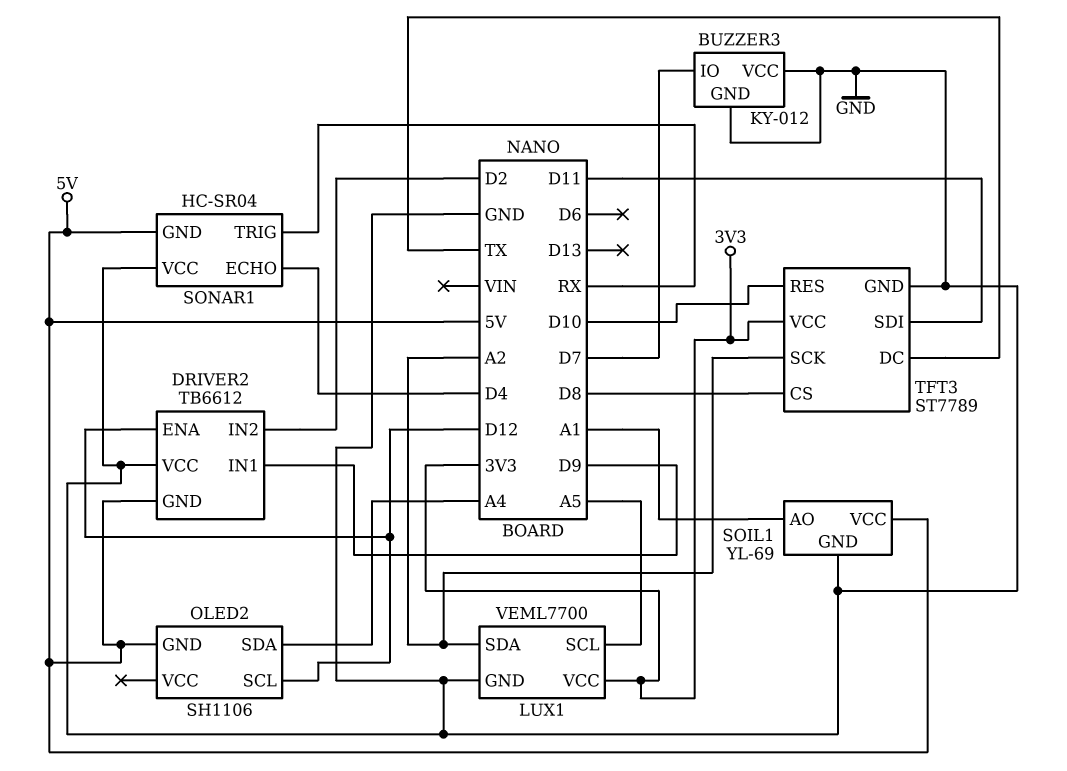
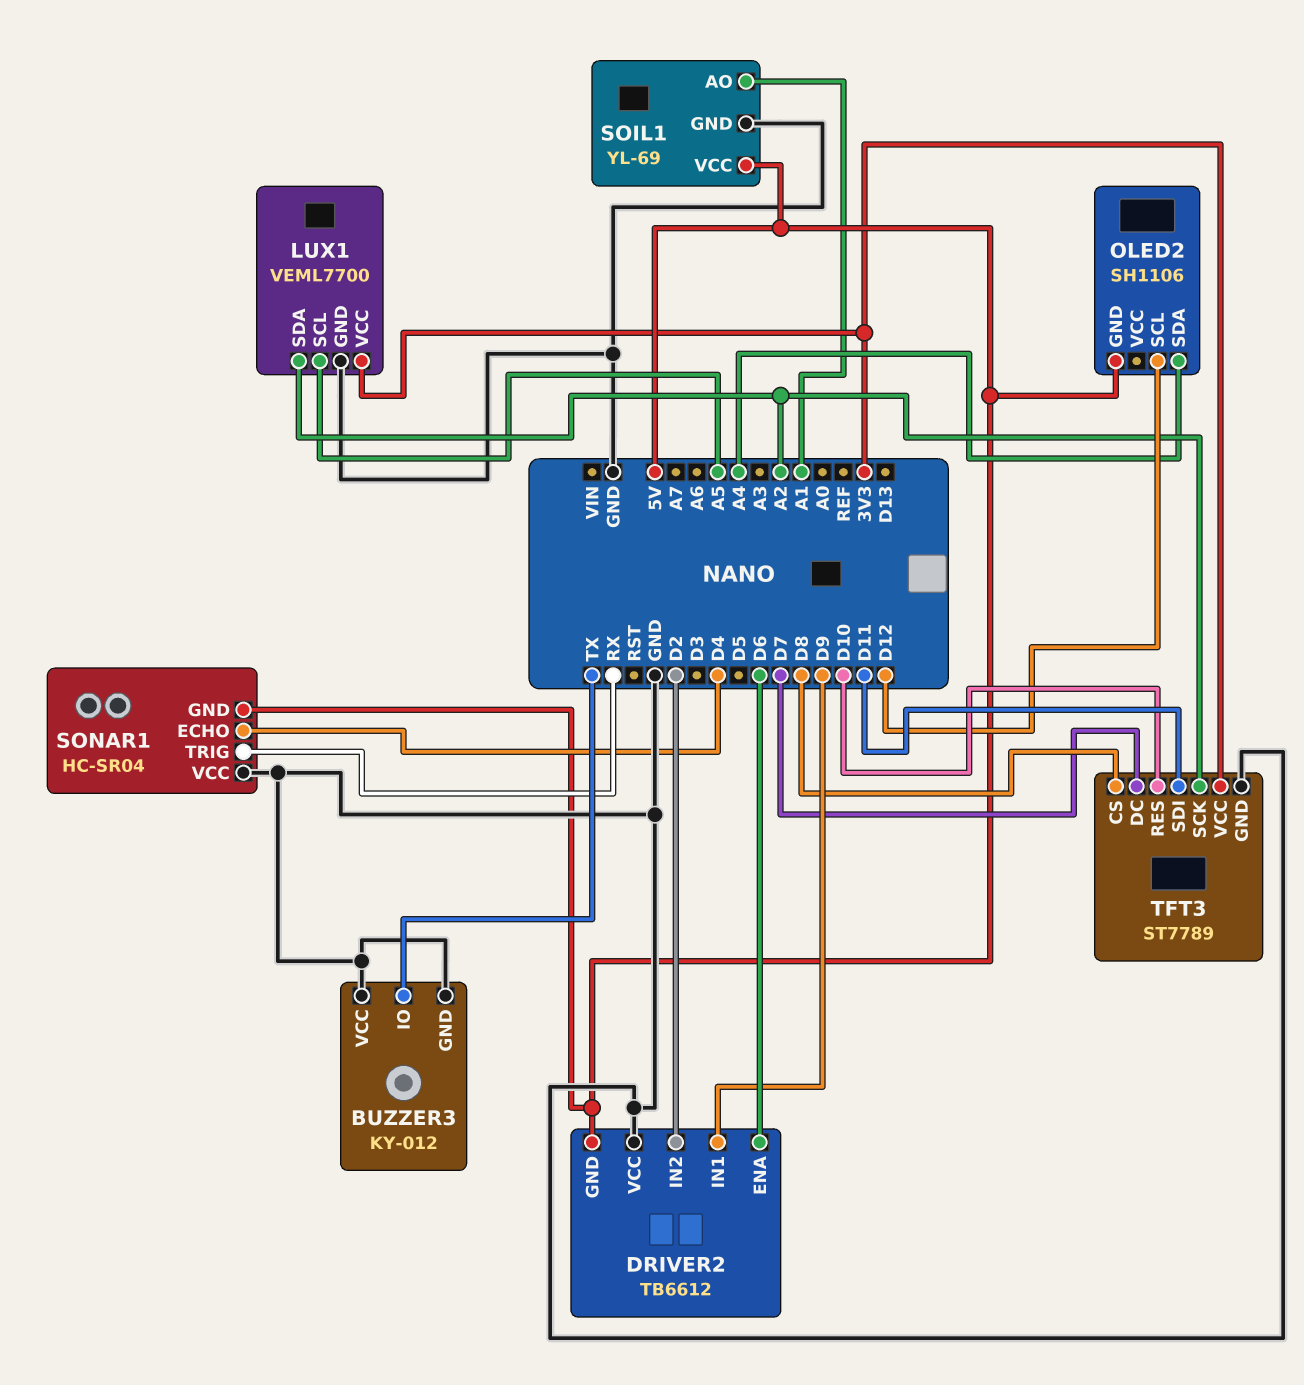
BUZZER3 pin IO: D7 -> TX
DRIVER2 pin ENA: D12 -> D6
TFT3 pin DC: TX -> D7

